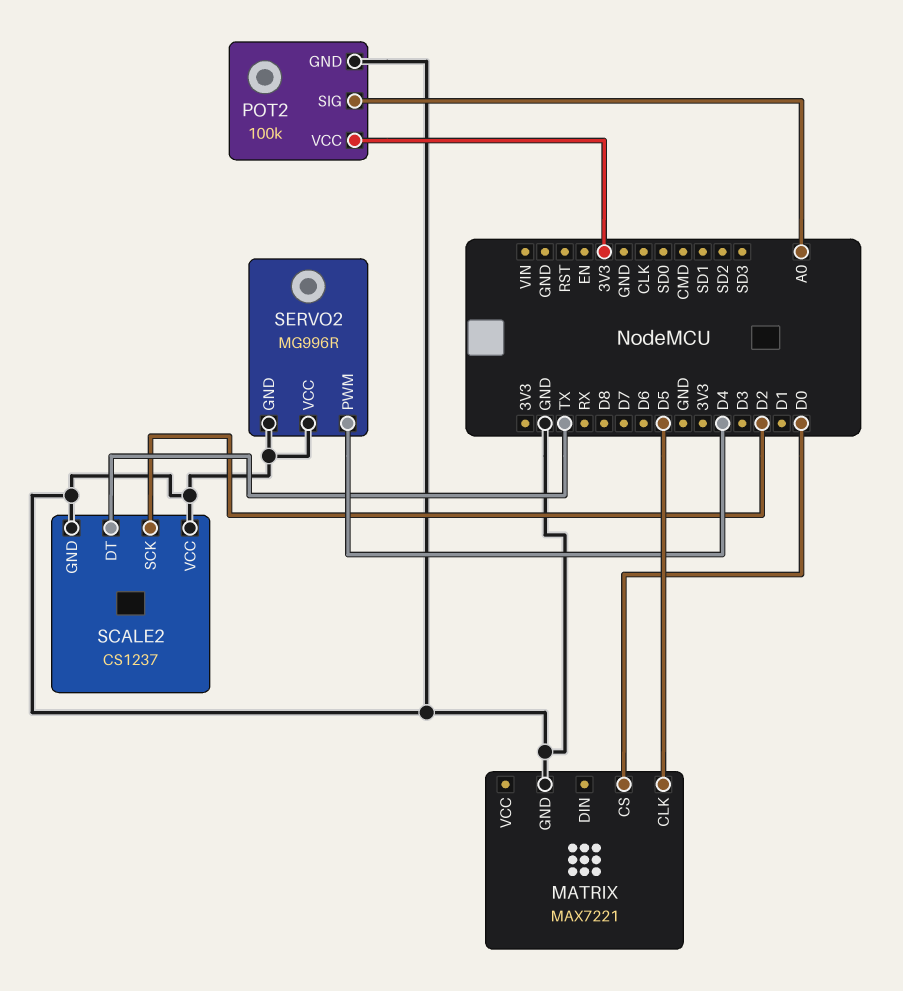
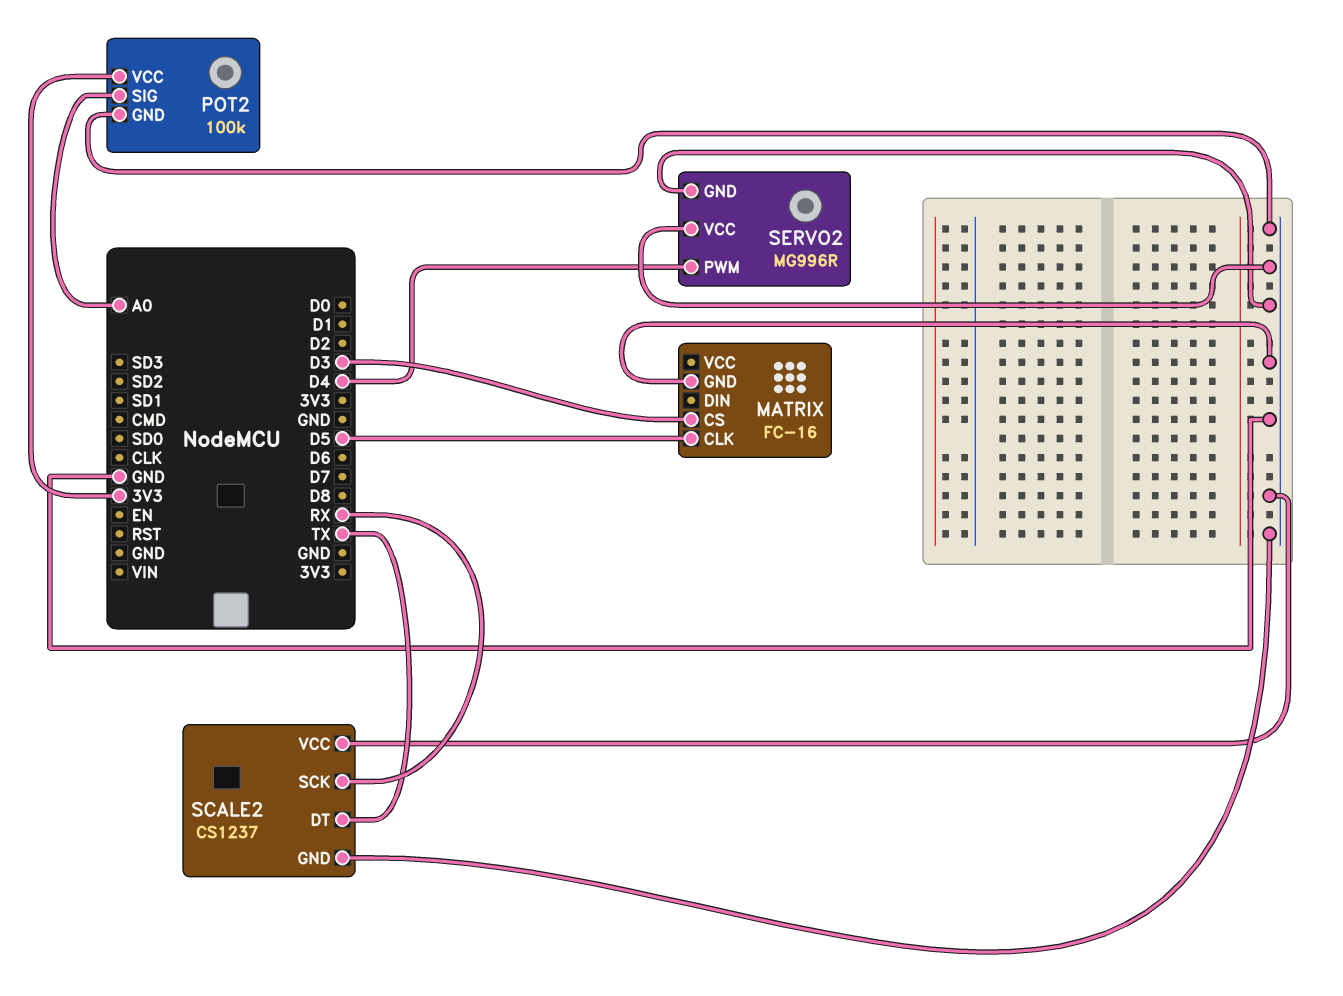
MATRIX: MAX7221 -> FC-16
MATRIX pin CS: D0 -> D3
SCALE2 pin SCK: D2 -> RX

